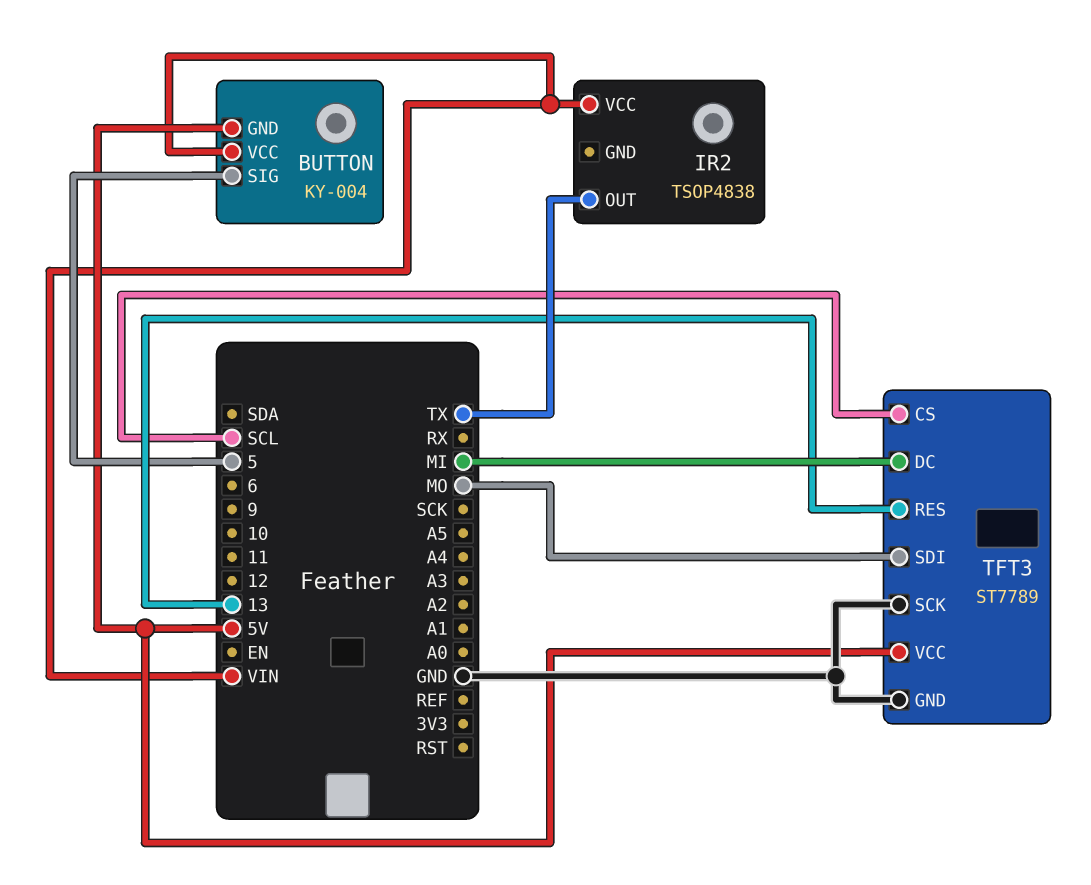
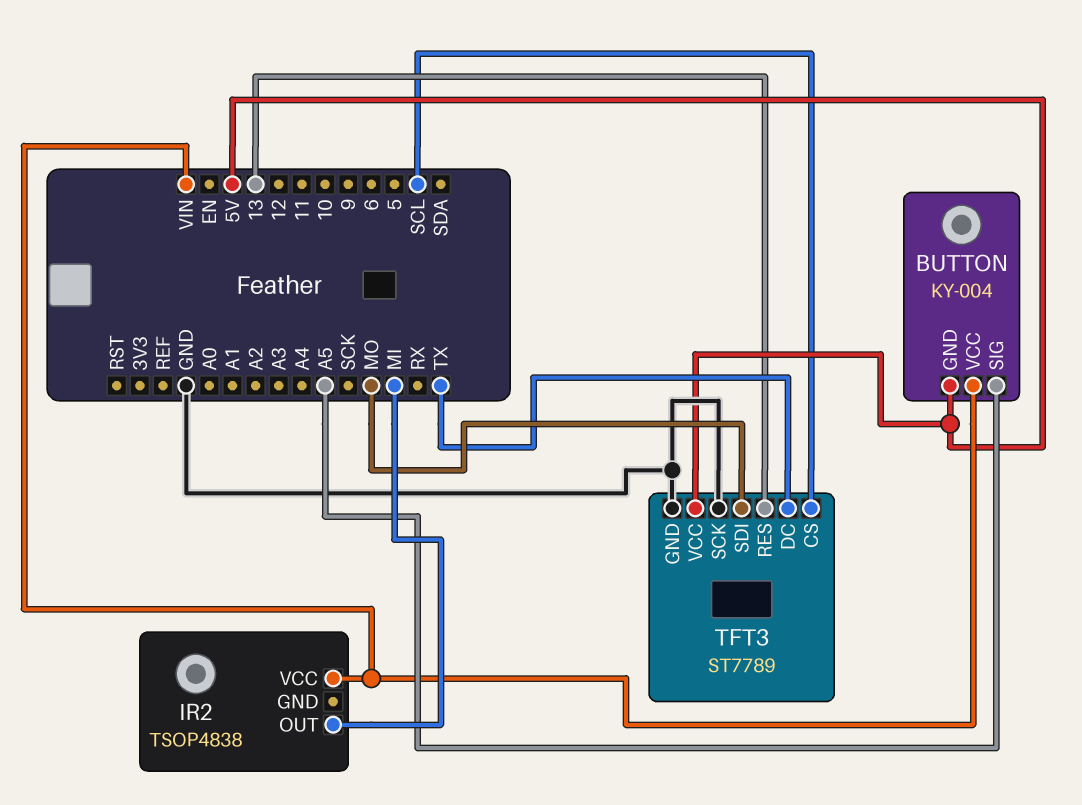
BUTTON pin SIG: 5 -> A5
IR2 pin OUT: TX -> MI
TFT3 pin DC: MI -> TX

